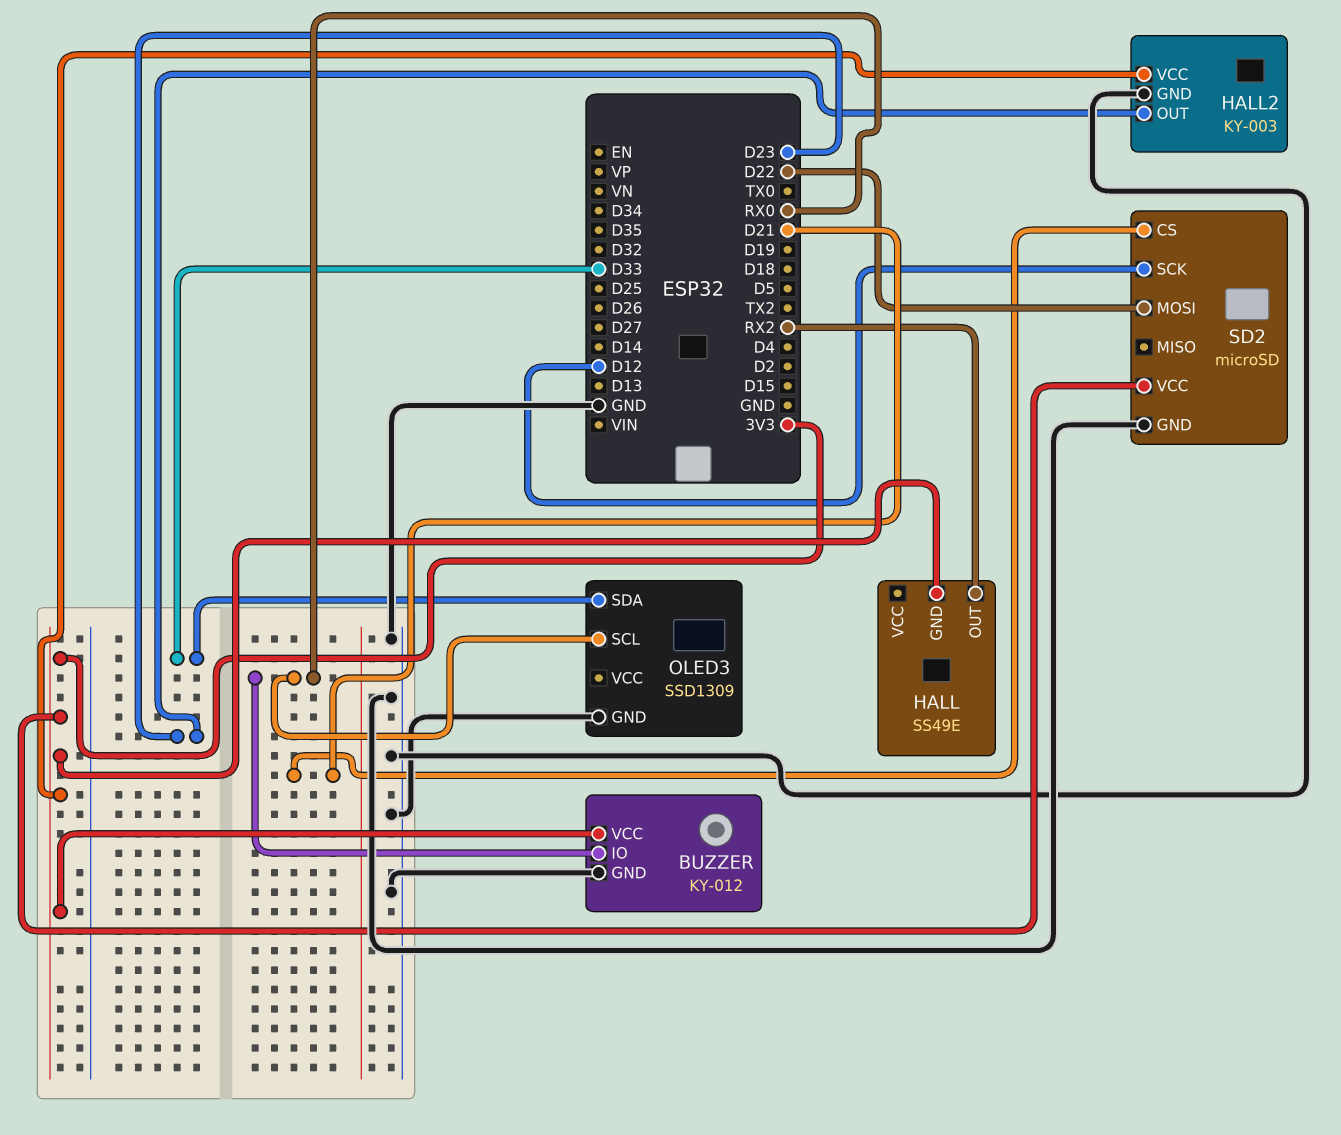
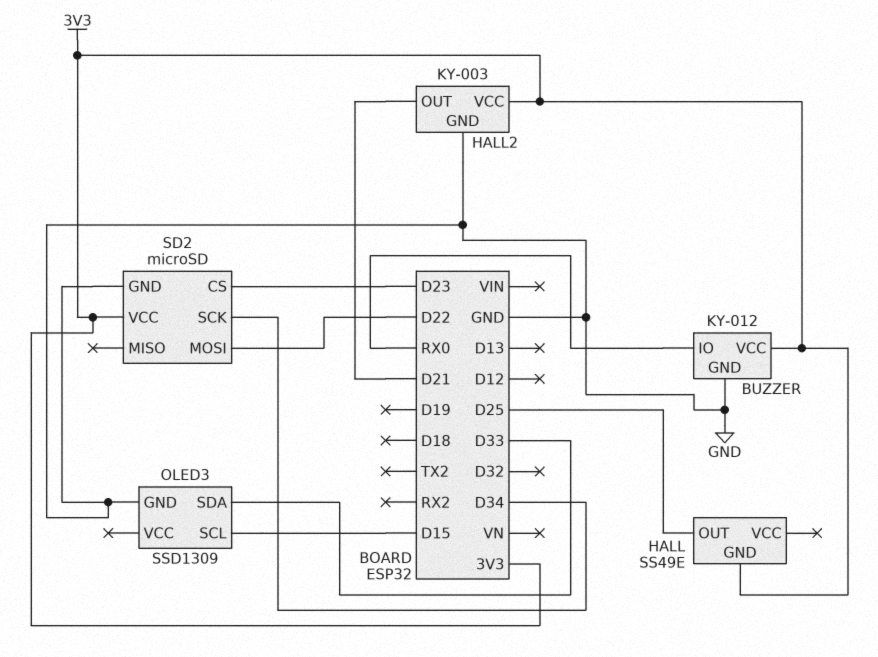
HALL pin OUT: RX2 -> D25
HALL2 pin OUT: D23 -> D21
OLED3 pin SCL: RX0 -> D15
SD2 pin CS: D21 -> D23
SD2 pin SCK: D12 -> D34

